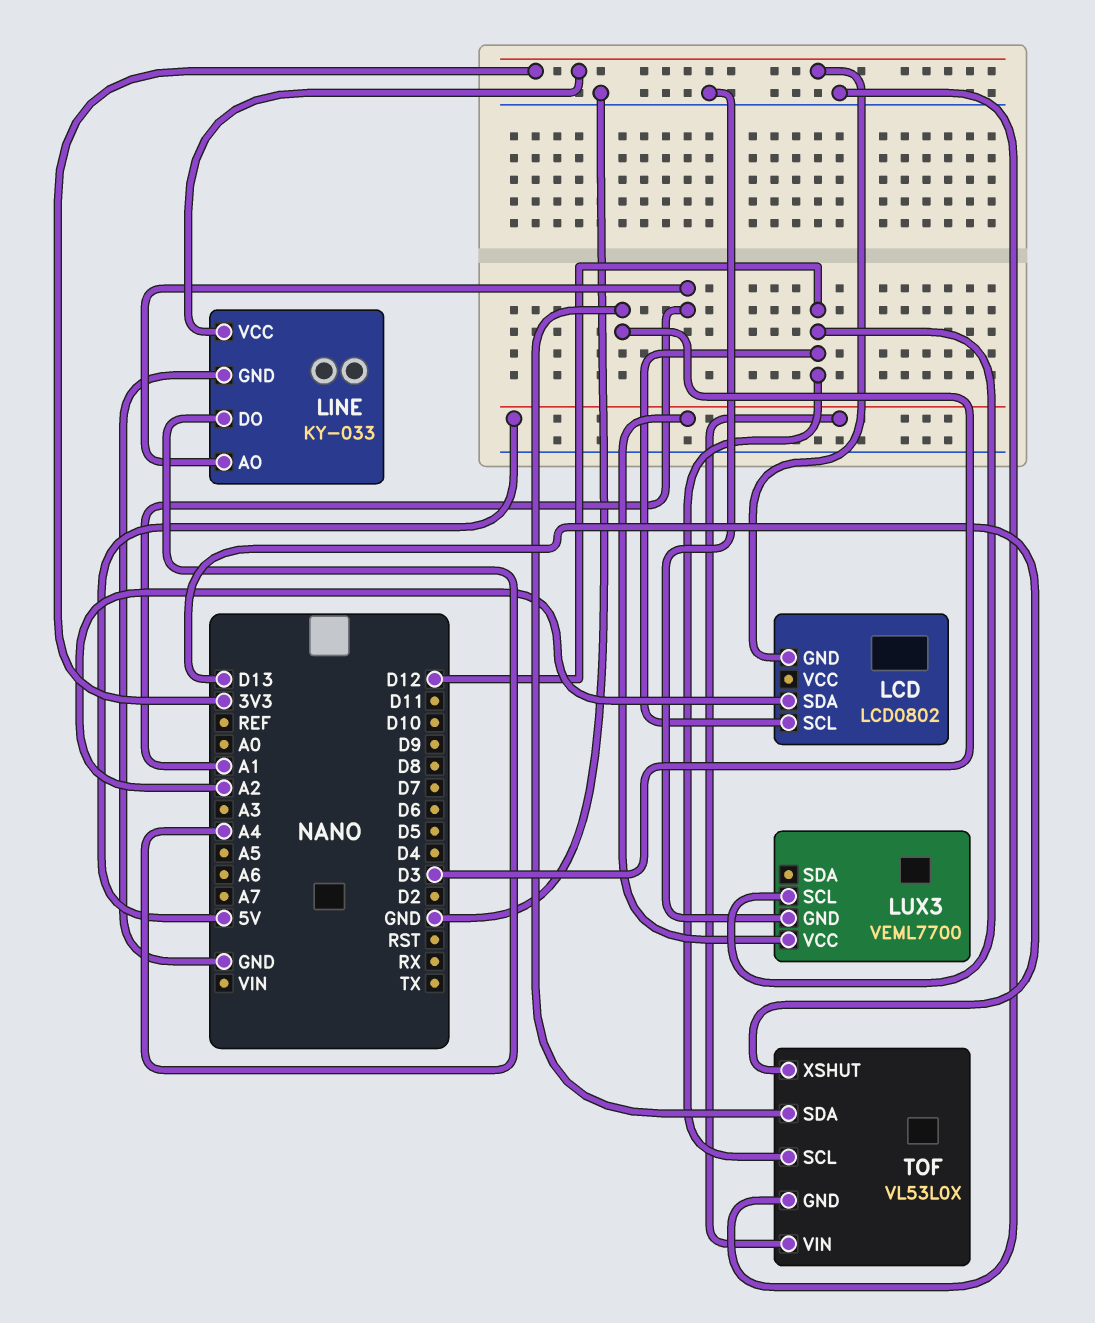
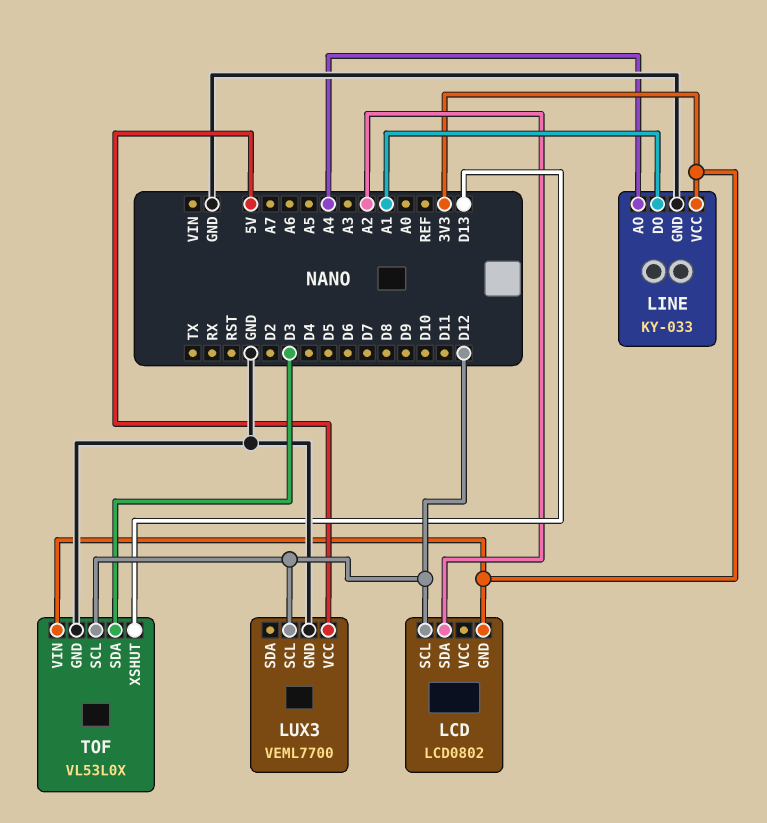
LINE pin AO: A1 -> A4
LINE pin DO: A4 -> A1
TOF pin VIN: 5V -> 3V3

